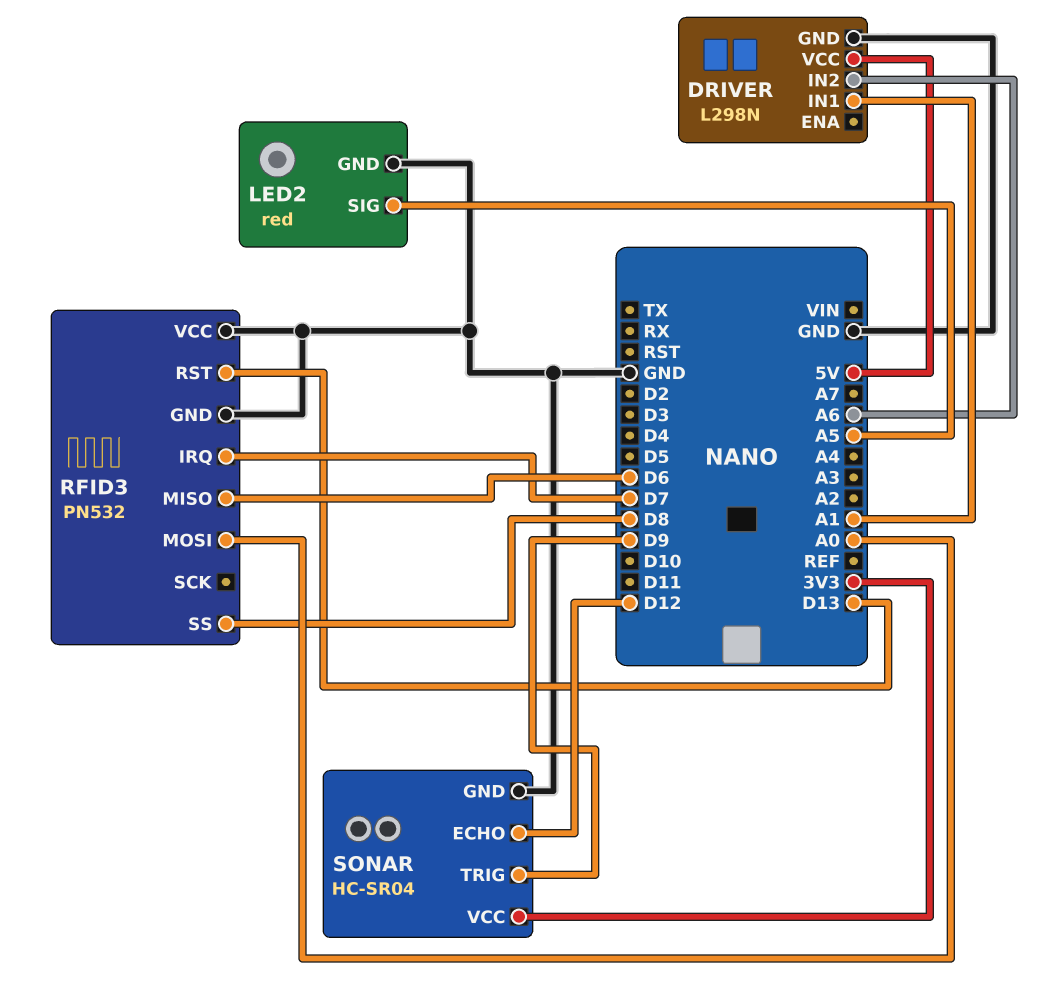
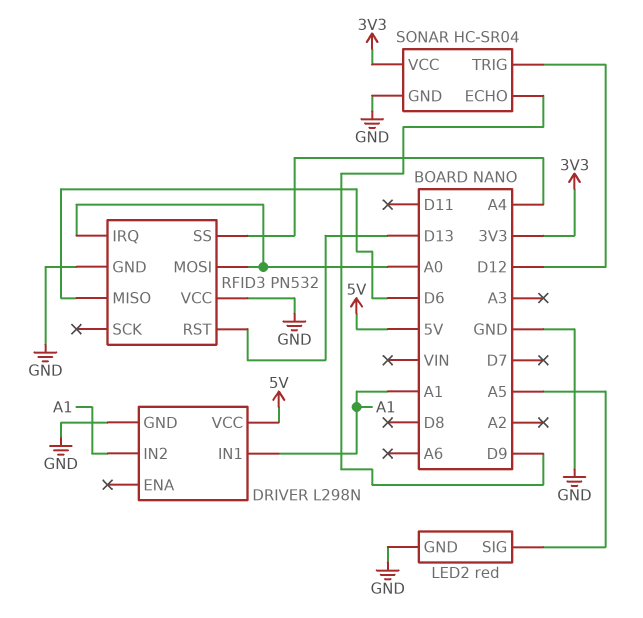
DRIVER pin IN2: A6 -> A1
RFID3 pin IRQ: D7 -> A0
RFID3 pin SS: D8 -> A4
SONAR pin ECHO: D12 -> D9
SONAR pin TRIG: D9 -> D12

